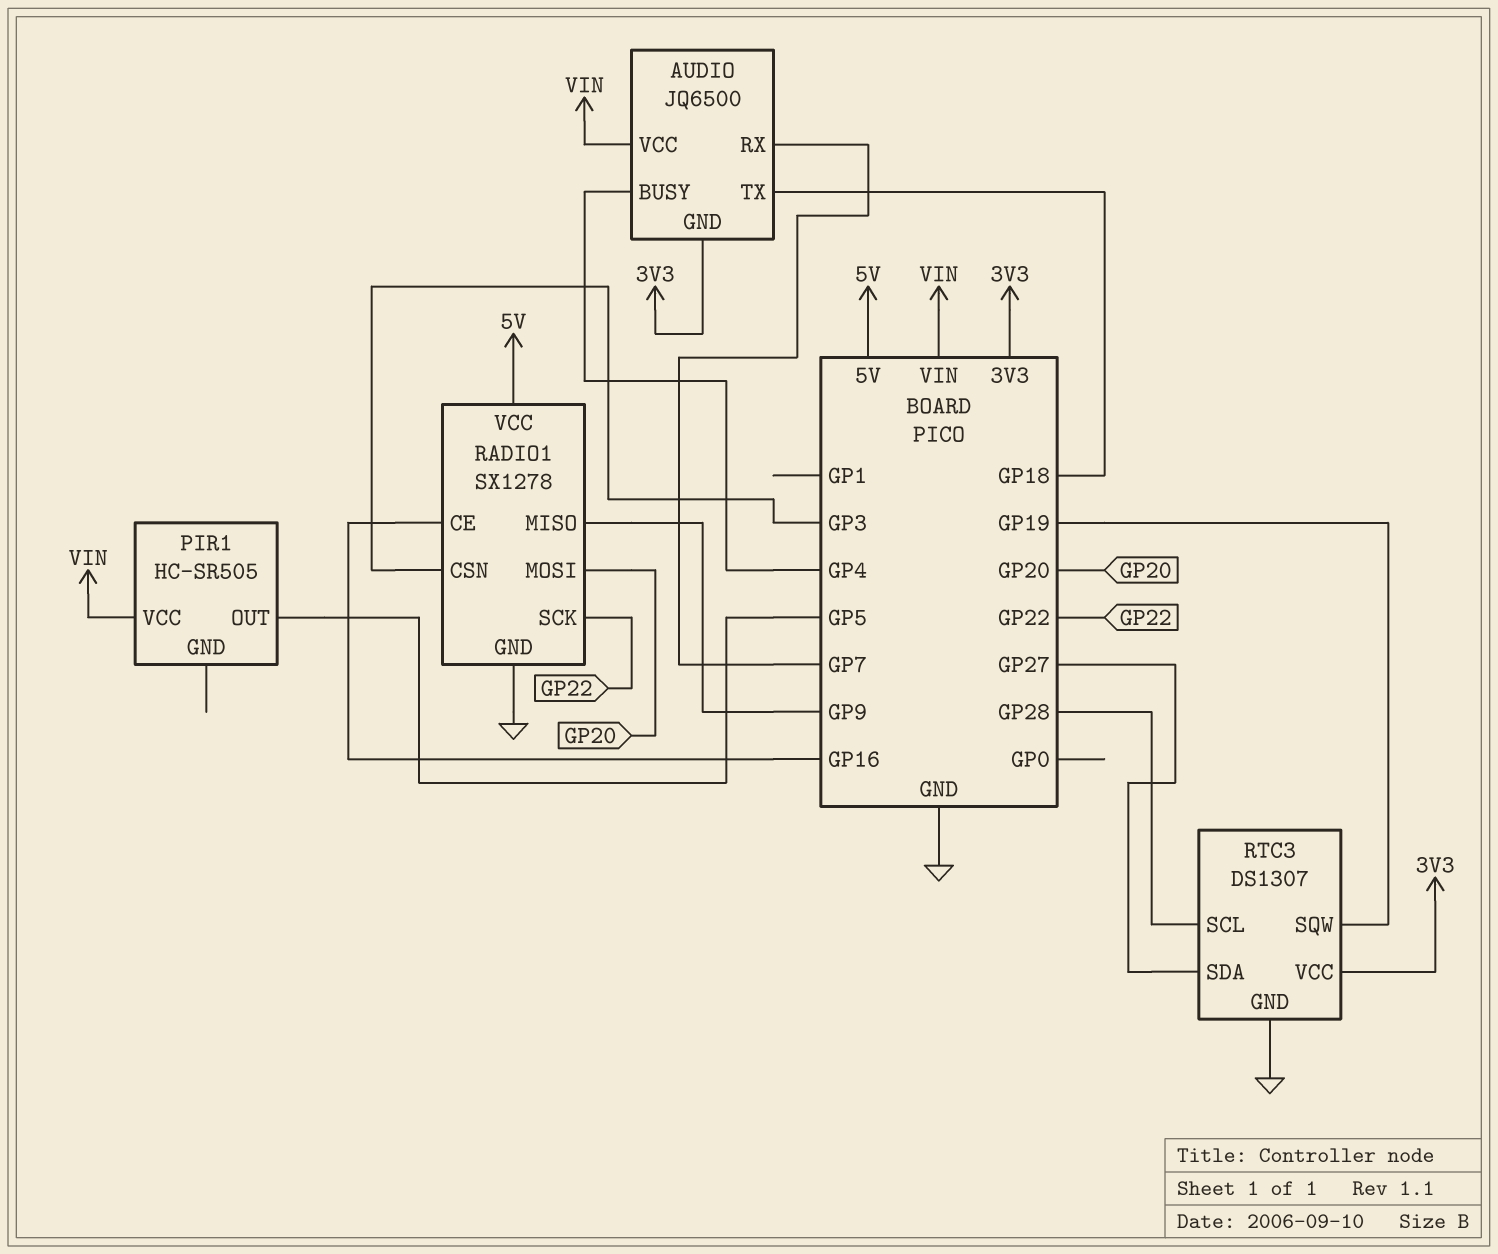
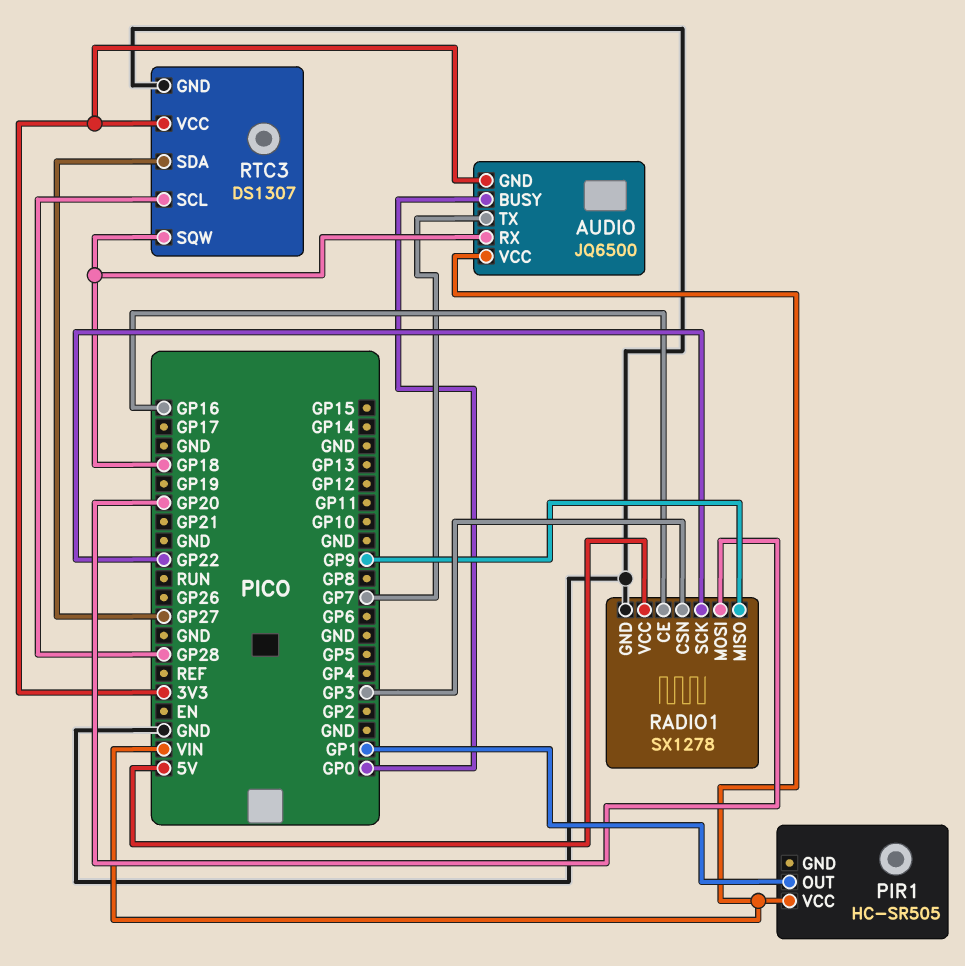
AUDIO pin BUSY: GP4 -> GP0
AUDIO pin RX: GP7 -> GP18
AUDIO pin TX: GP18 -> GP7
PIR1 pin OUT: GP5 -> GP1
RTC3 pin SQW: GP19 -> GP18

